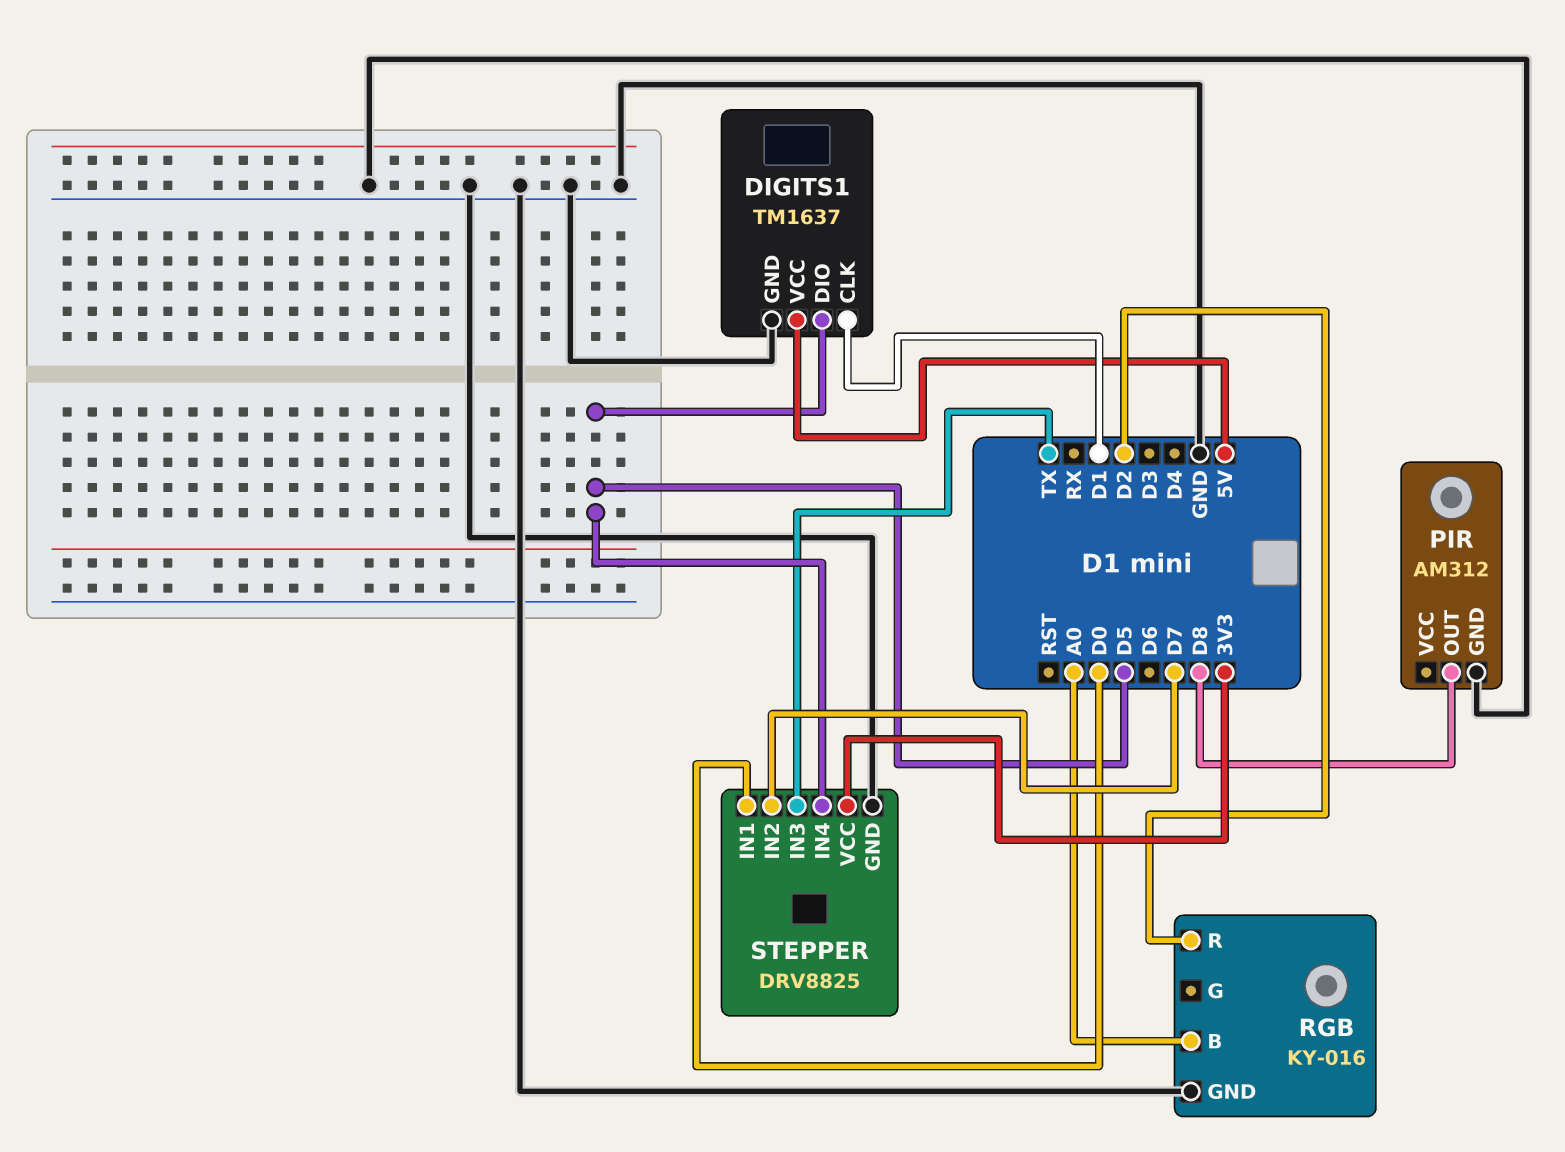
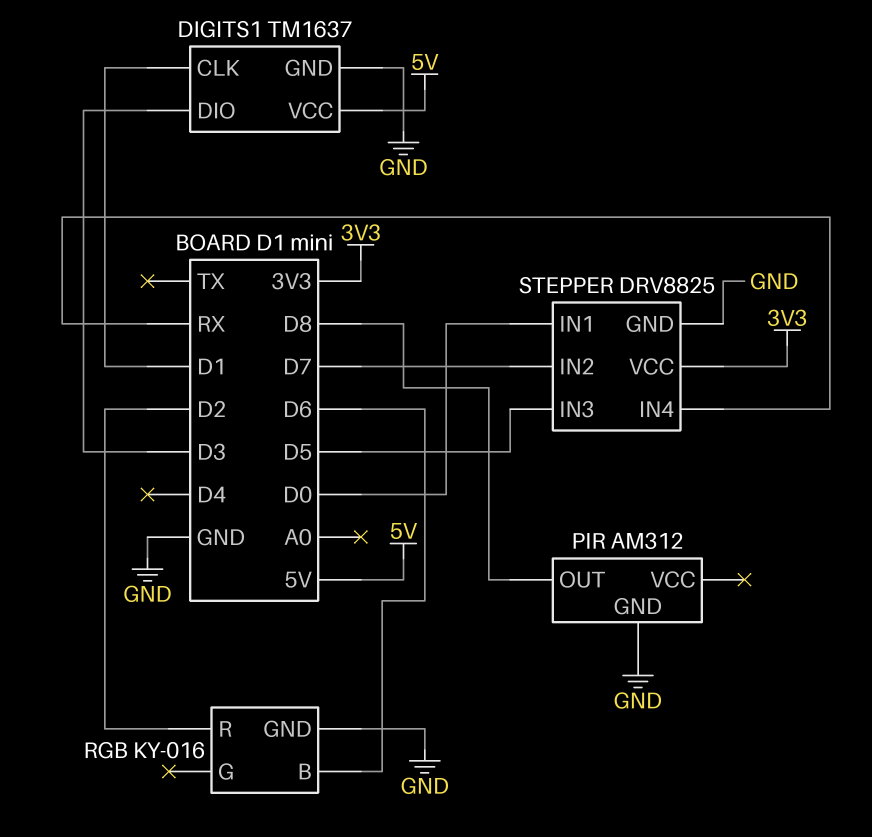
DIGITS1 pin DIO: D5 -> D3
RGB pin B: A0 -> D6
STEPPER pin IN3: TX -> D5
STEPPER pin IN4: D5 -> RX

